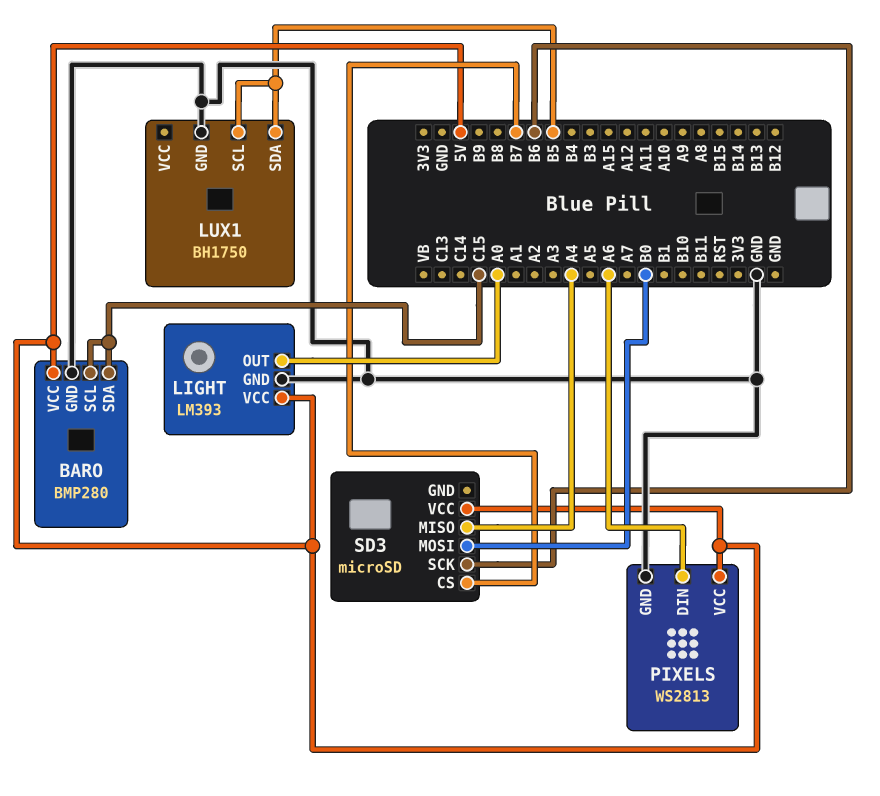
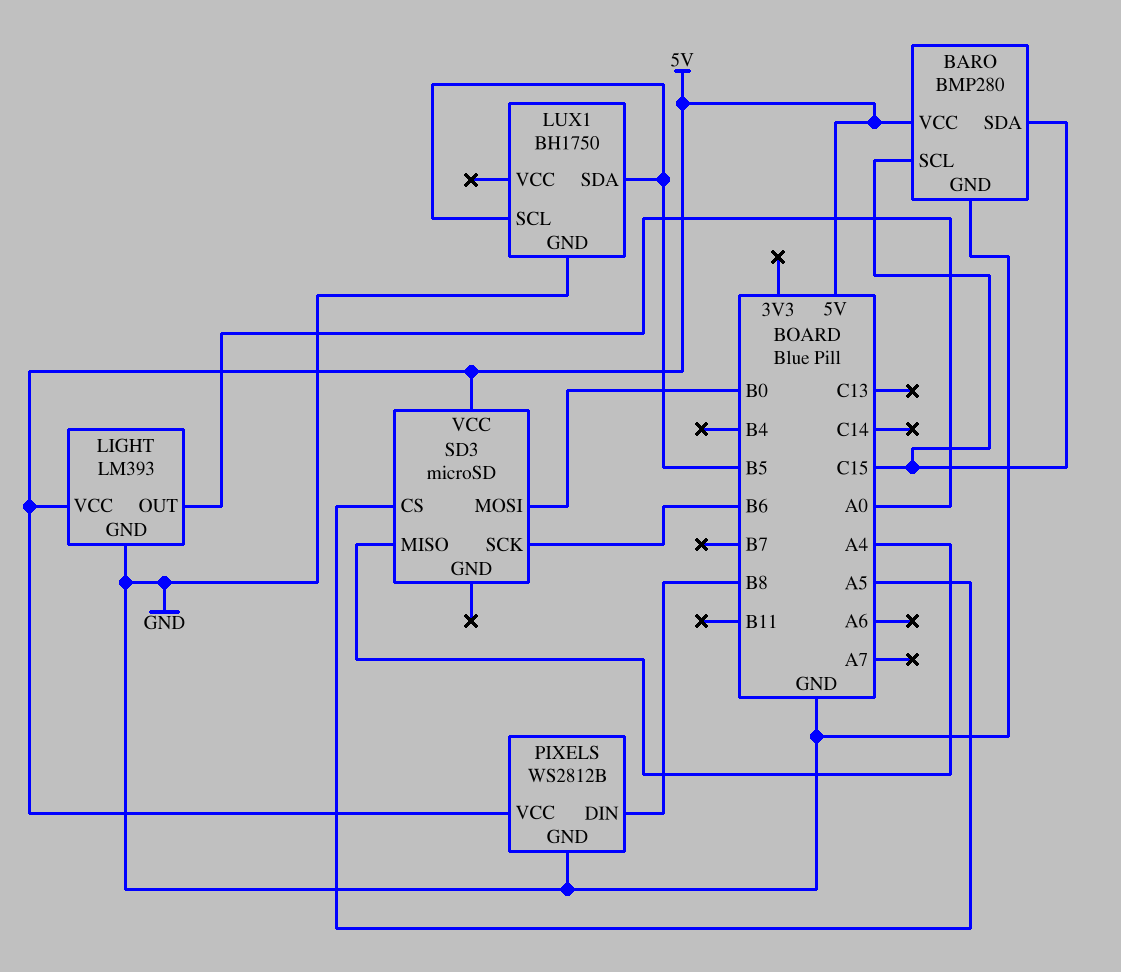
PIXELS: WS2813 -> WS2812B
PIXELS pin DIN: A6 -> B8
SD3 pin CS: B7 -> A5

